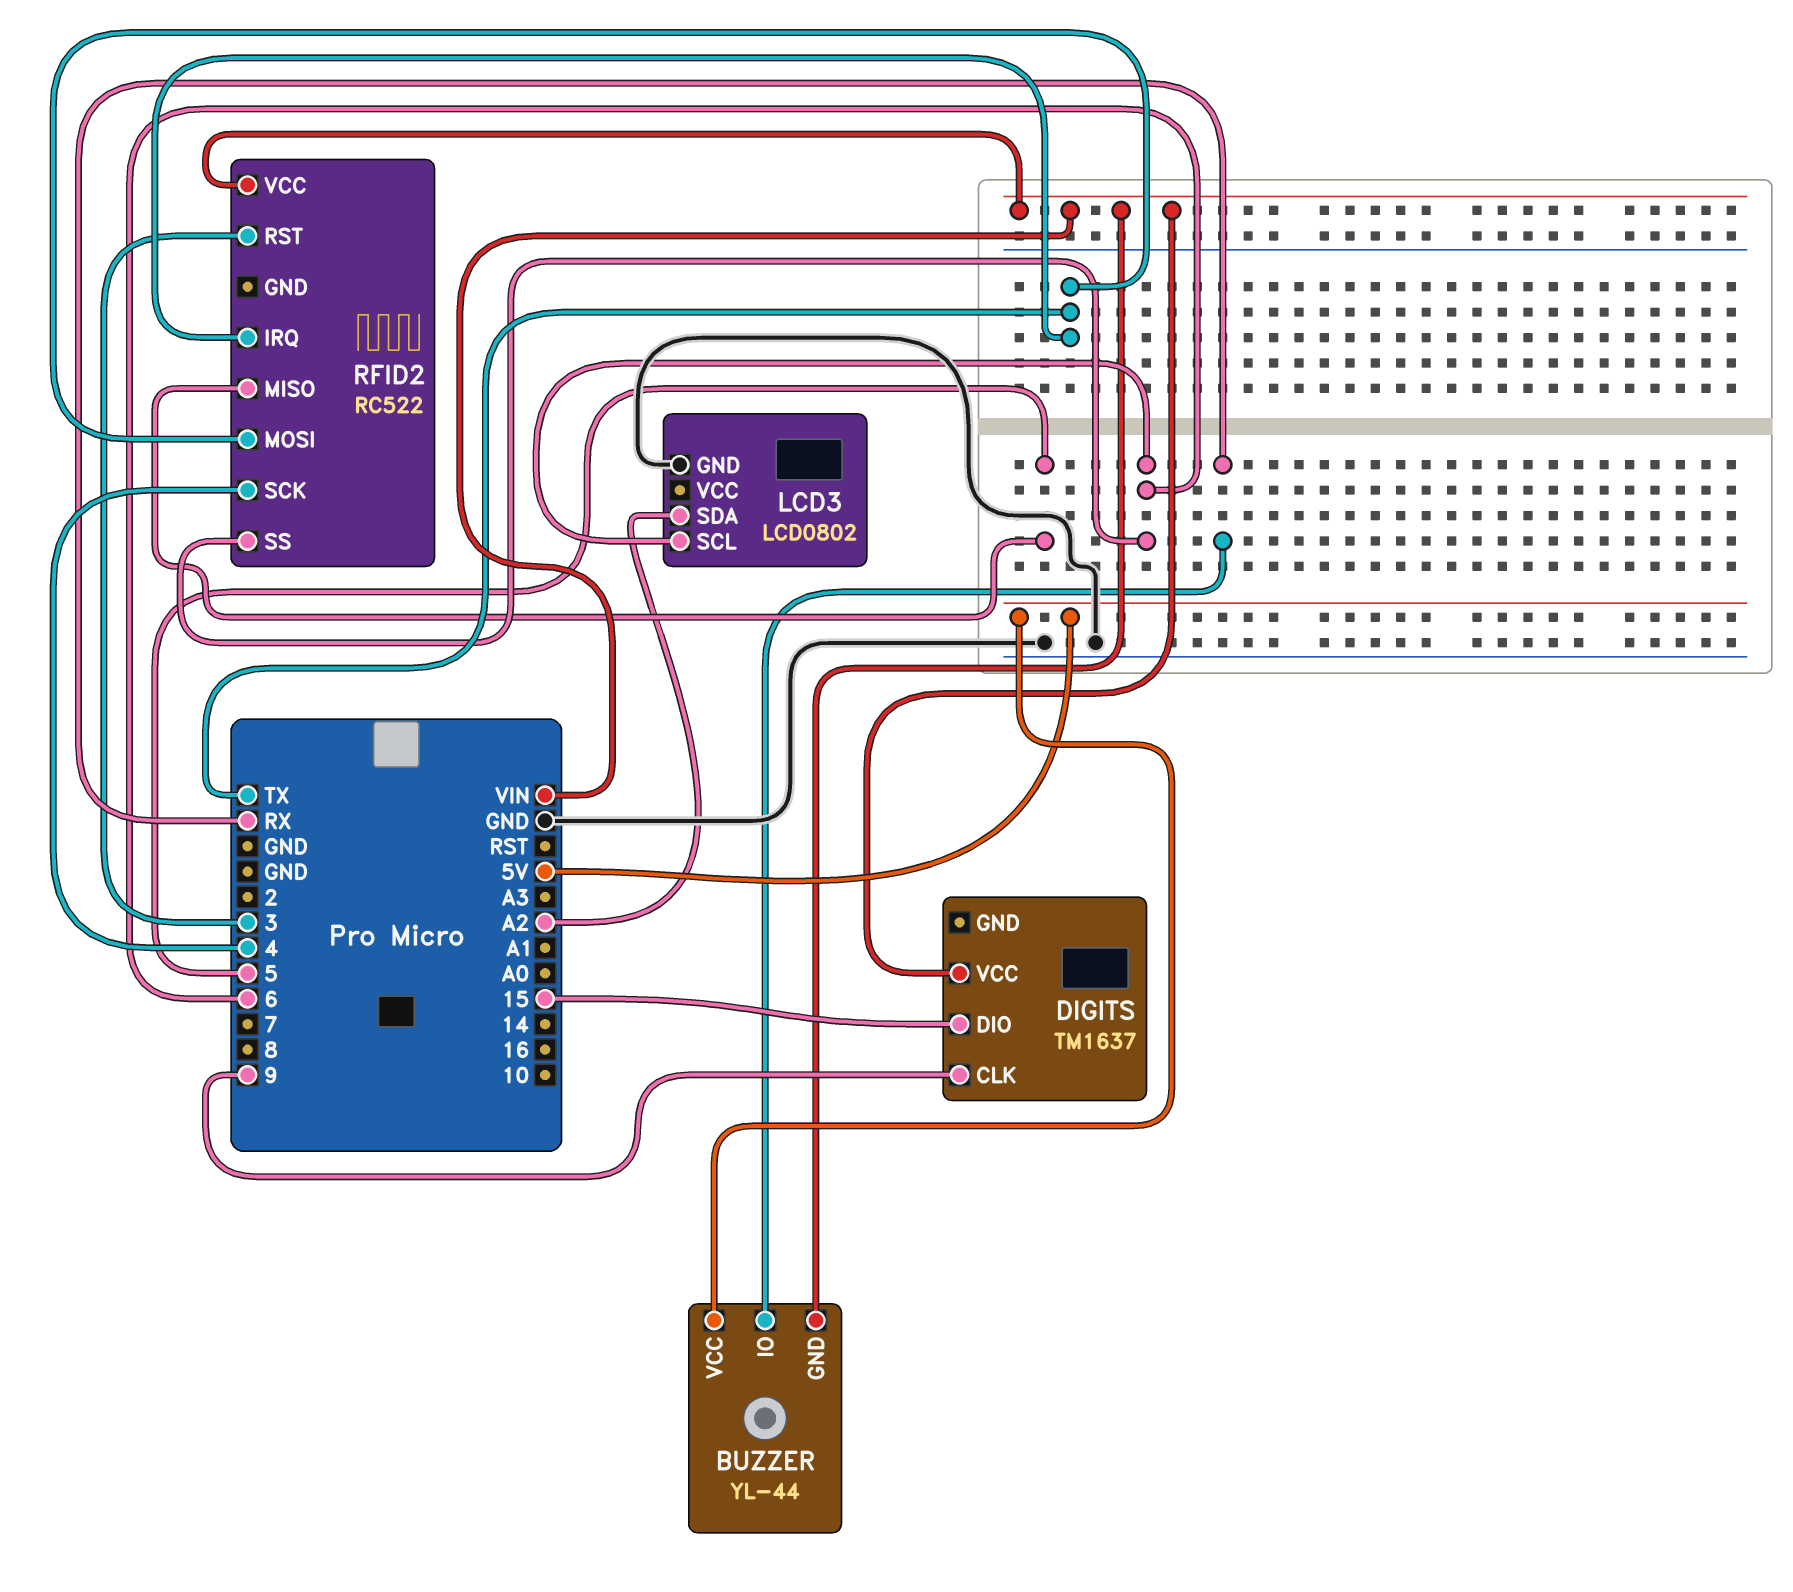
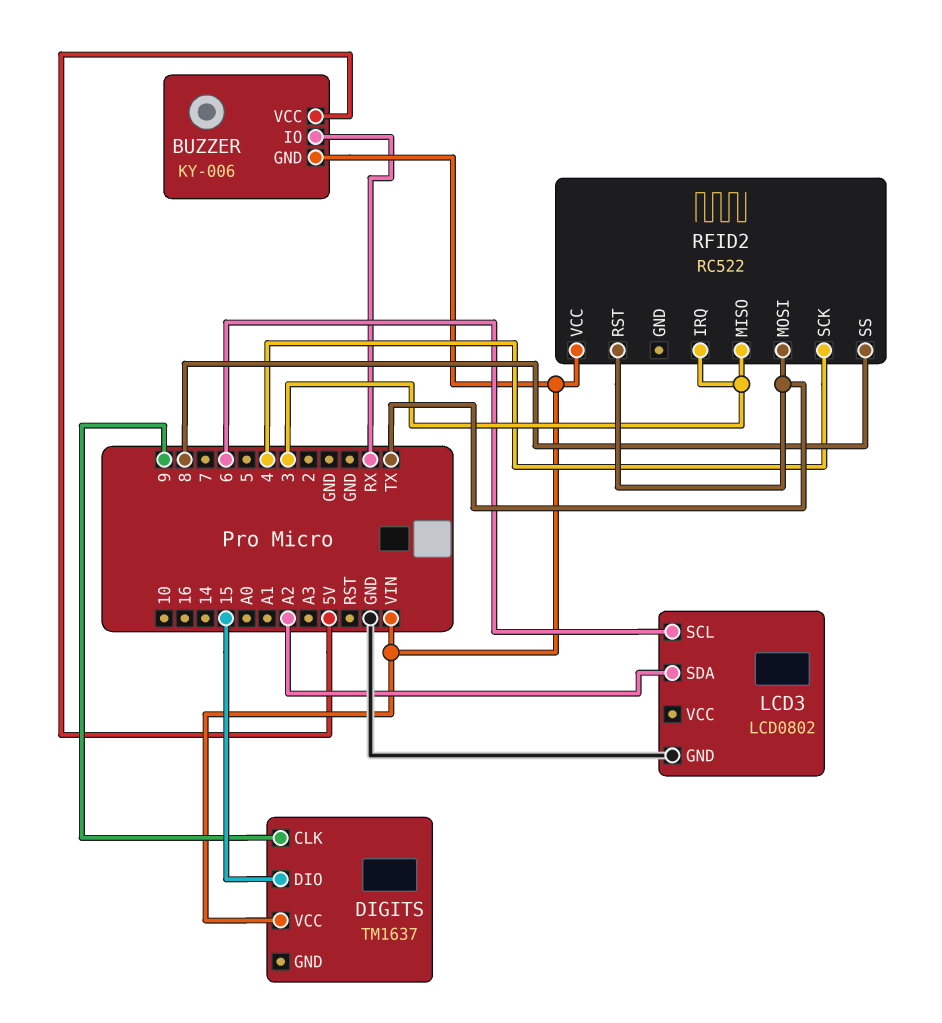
BUZZER: YL-44 -> KY-006
RFID2 pin IRQ: TX -> 3
RFID2 pin MISO: 5 -> 3
RFID2 pin RST: 3 -> TX
RFID2 pin SS: 6 -> 8

